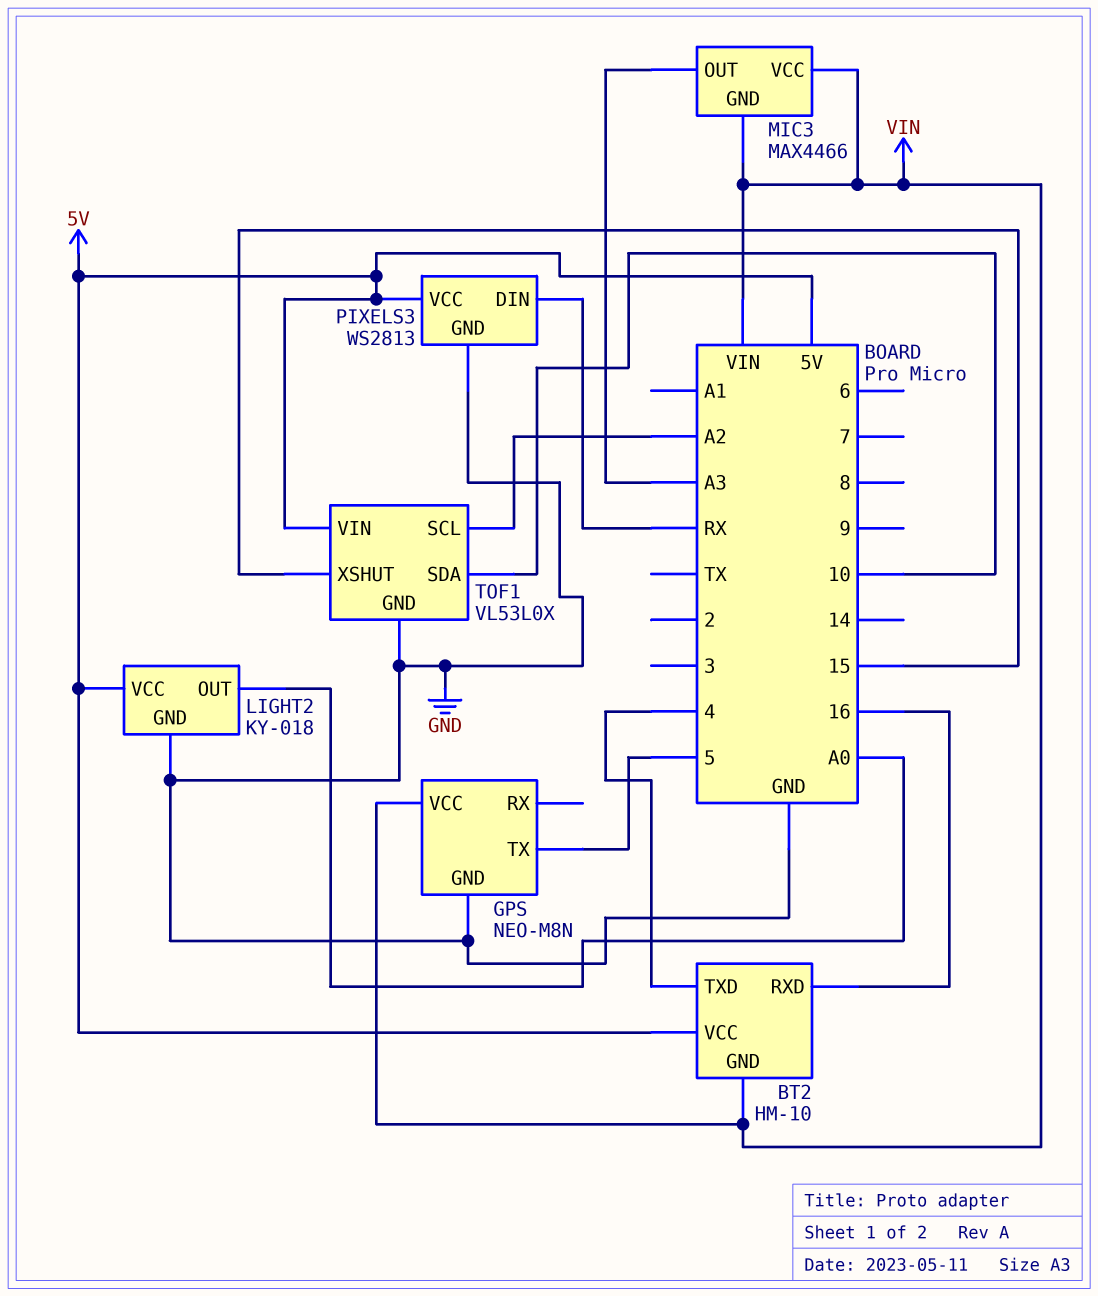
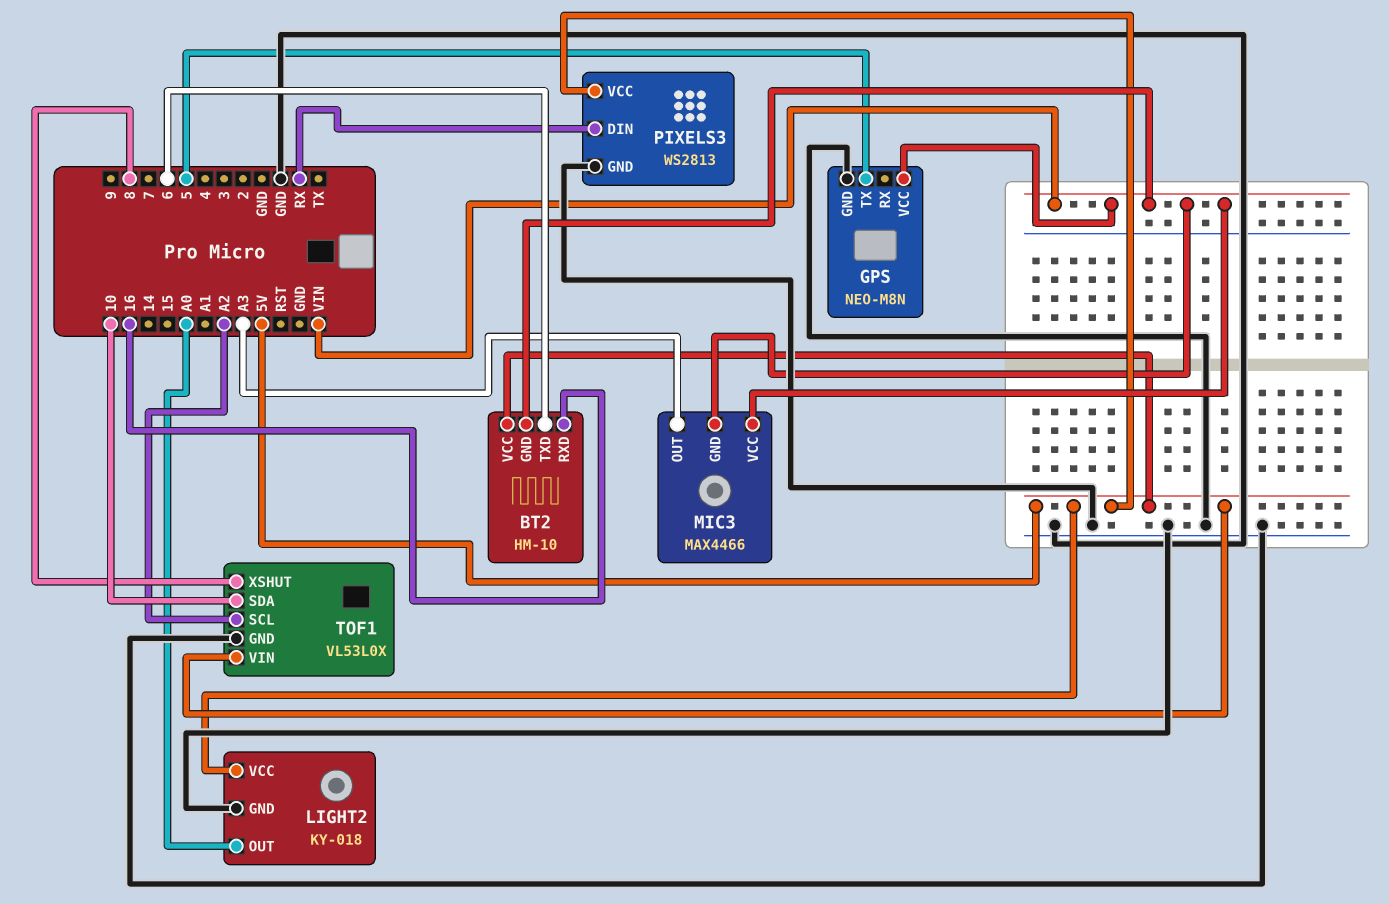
BT2 pin TXD: 4 -> 6
TOF1 pin XSHUT: 15 -> 8

